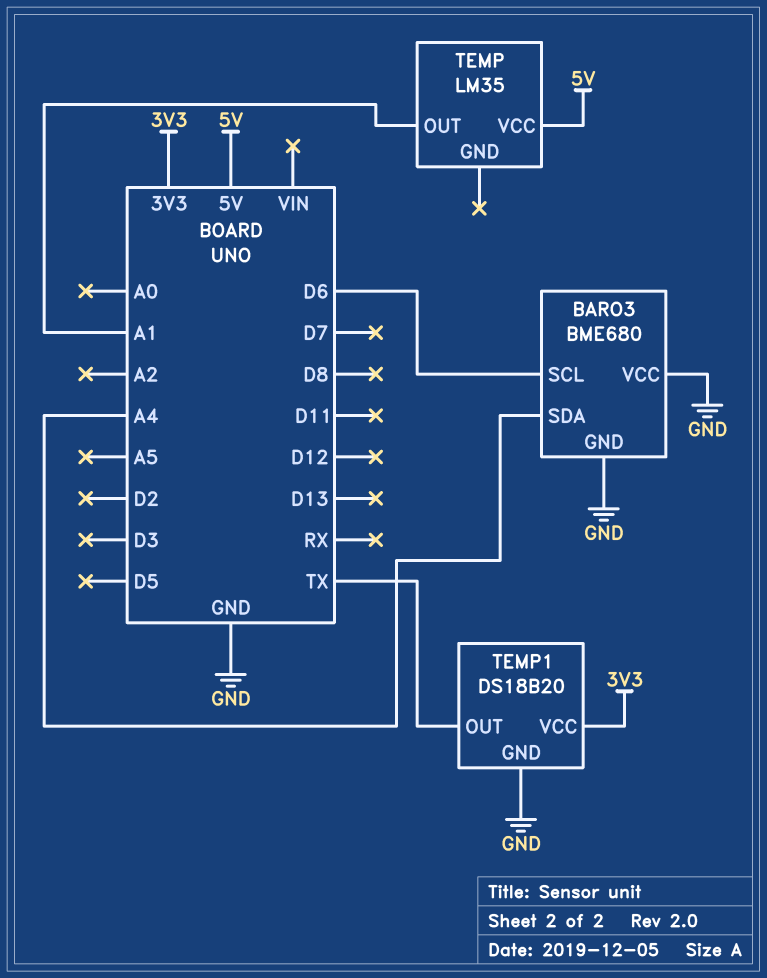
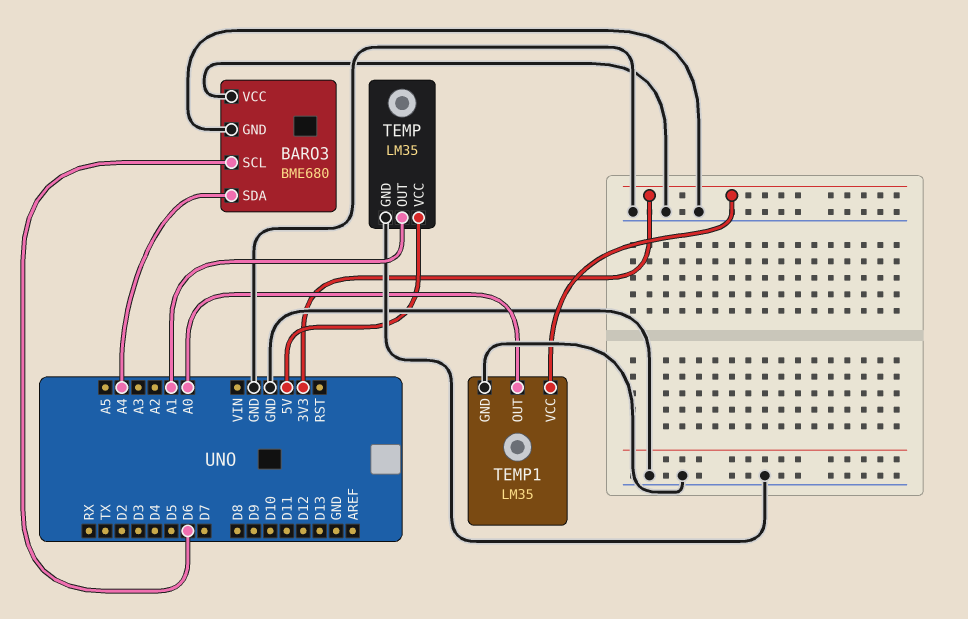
TEMP pin GND: none -> GND
TEMP1: DS18B20 -> LM35
TEMP1 pin OUT: TX -> A0

